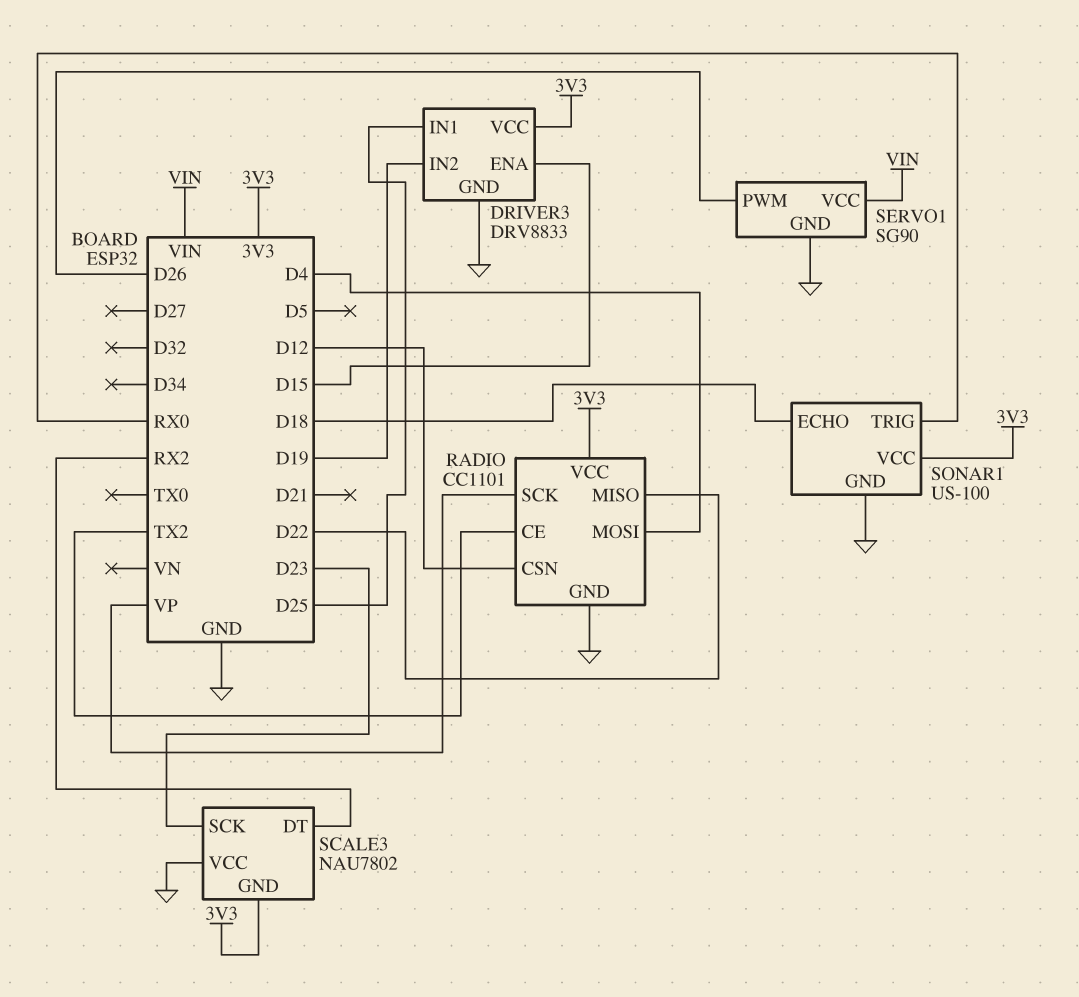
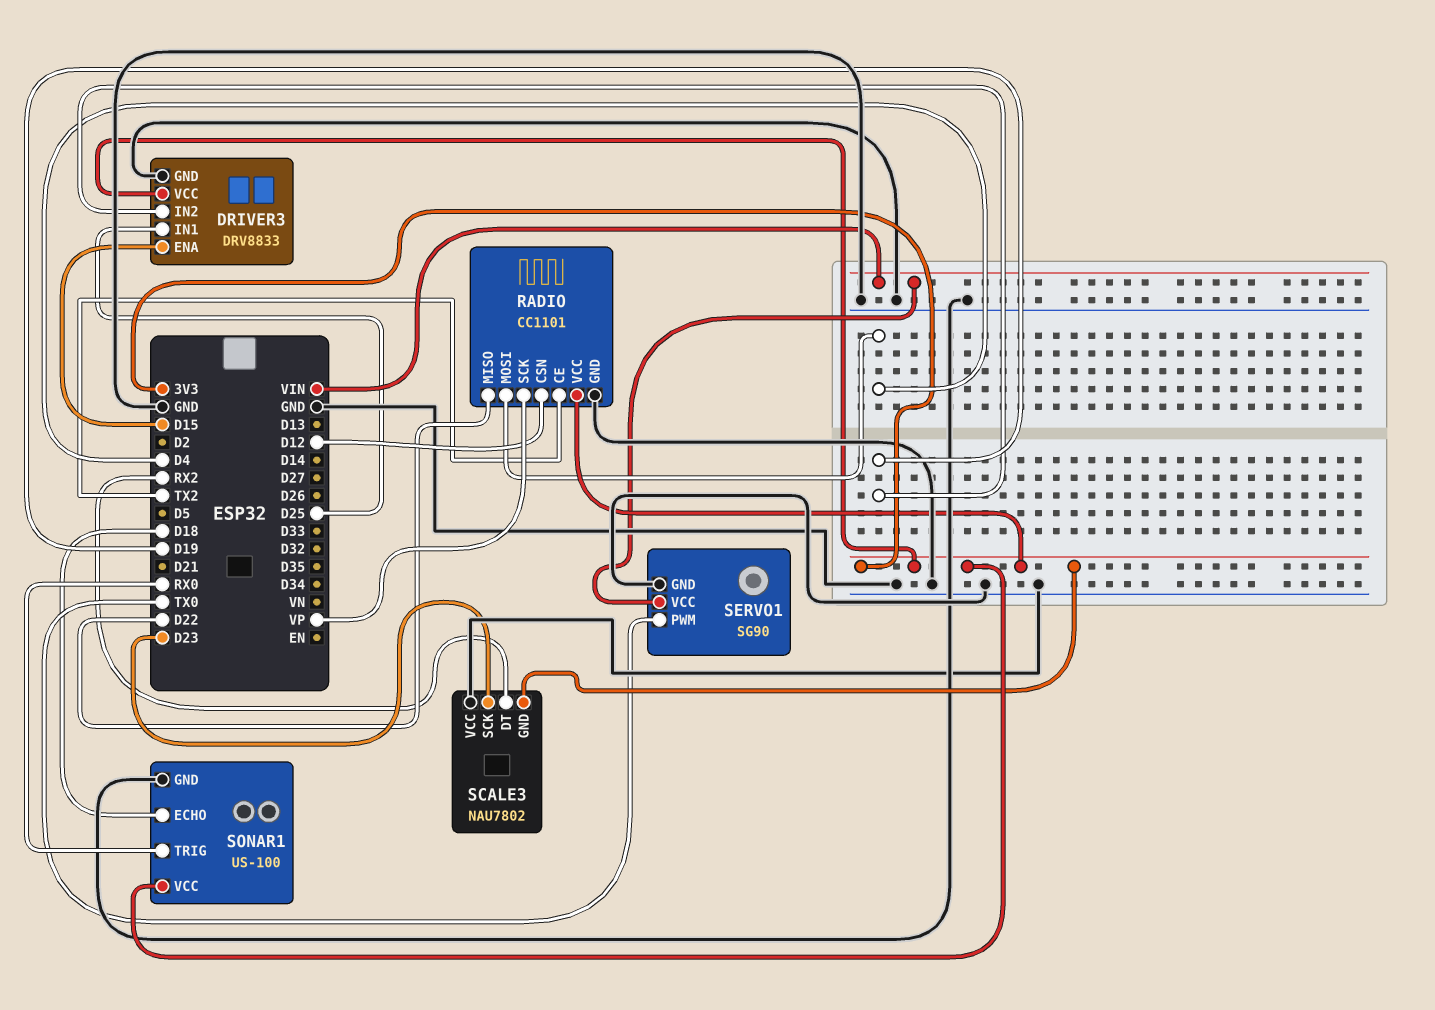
SERVO1 pin PWM: D26 -> TX0

